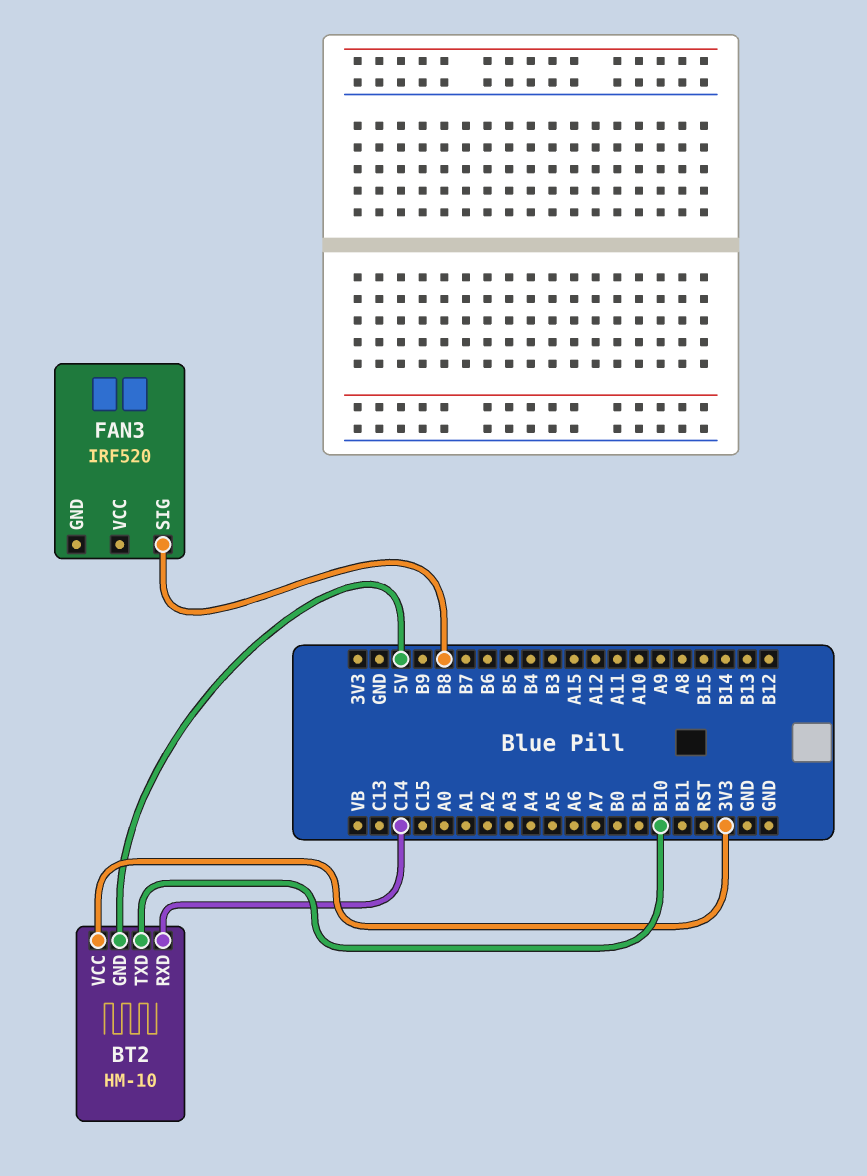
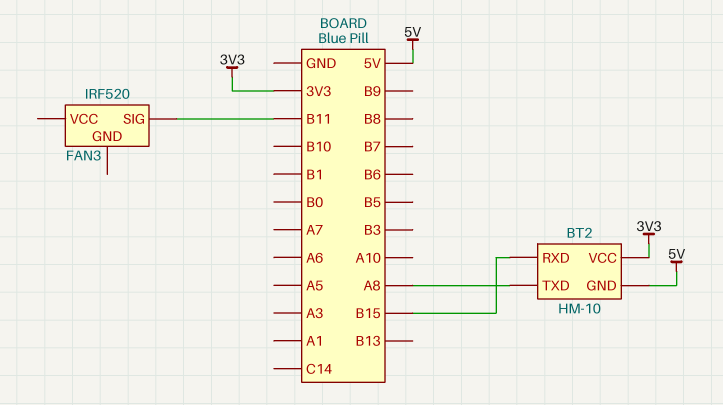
BT2 pin RXD: C14 -> B15
BT2 pin TXD: B10 -> A8
FAN3 pin SIG: B8 -> B11

